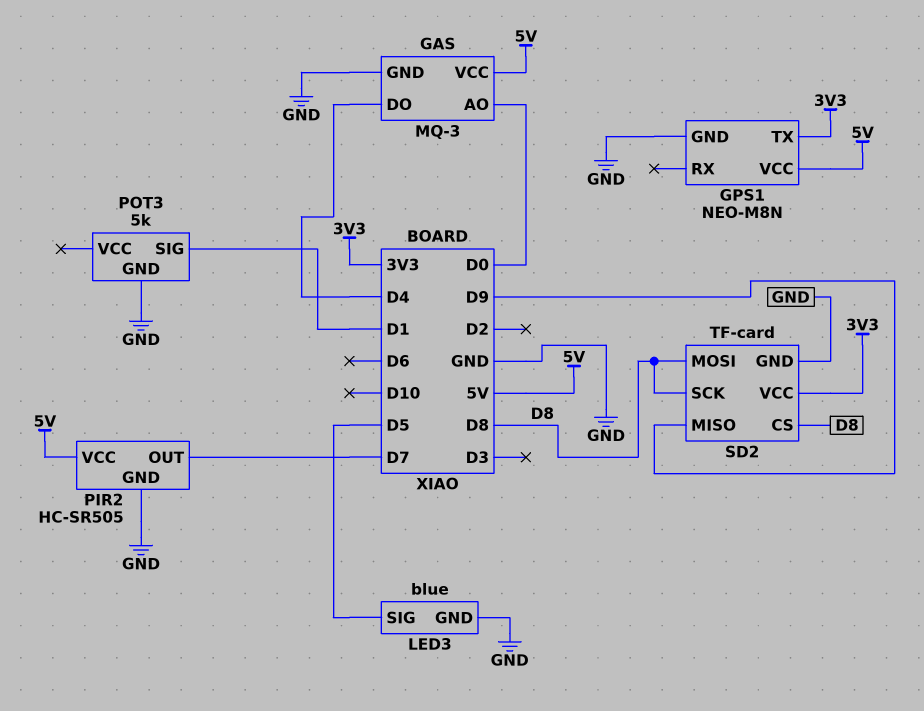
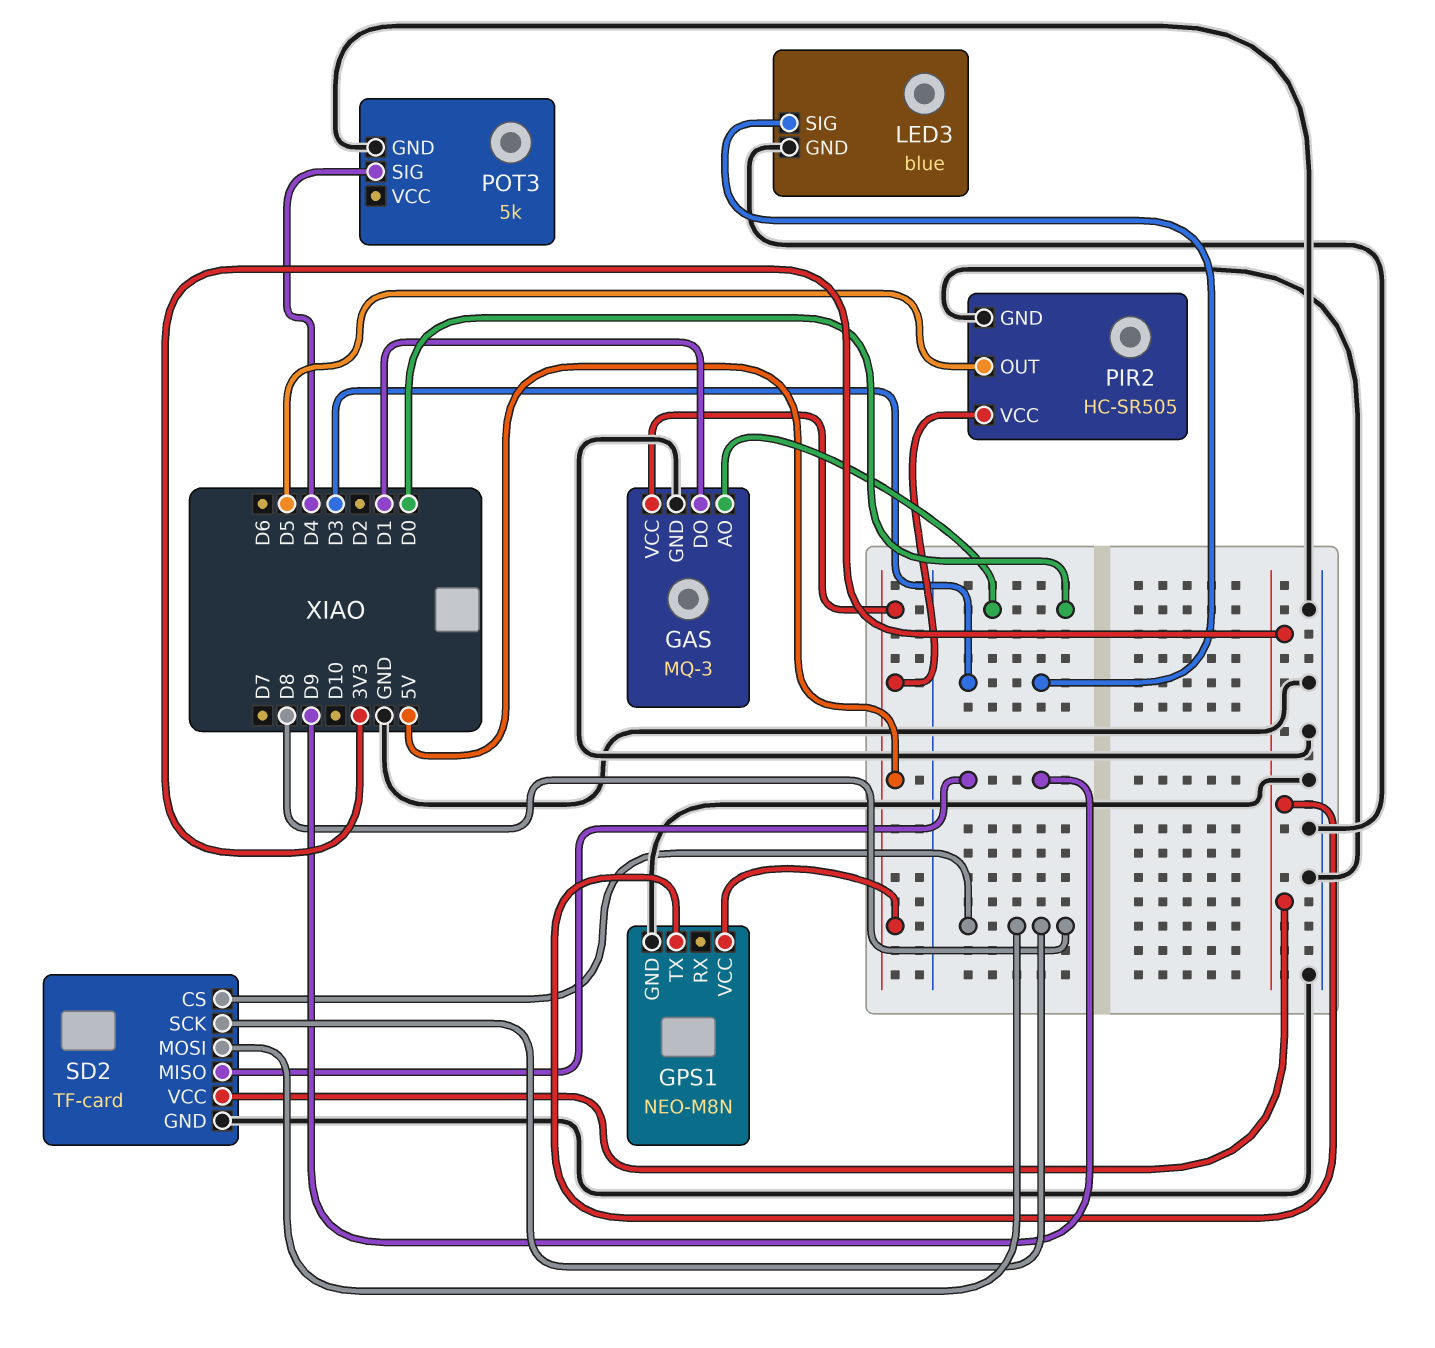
GAS pin DO: D4 -> D1
LED3 pin SIG: D5 -> D3
PIR2 pin OUT: D7 -> D5
POT3 pin SIG: D1 -> D4

